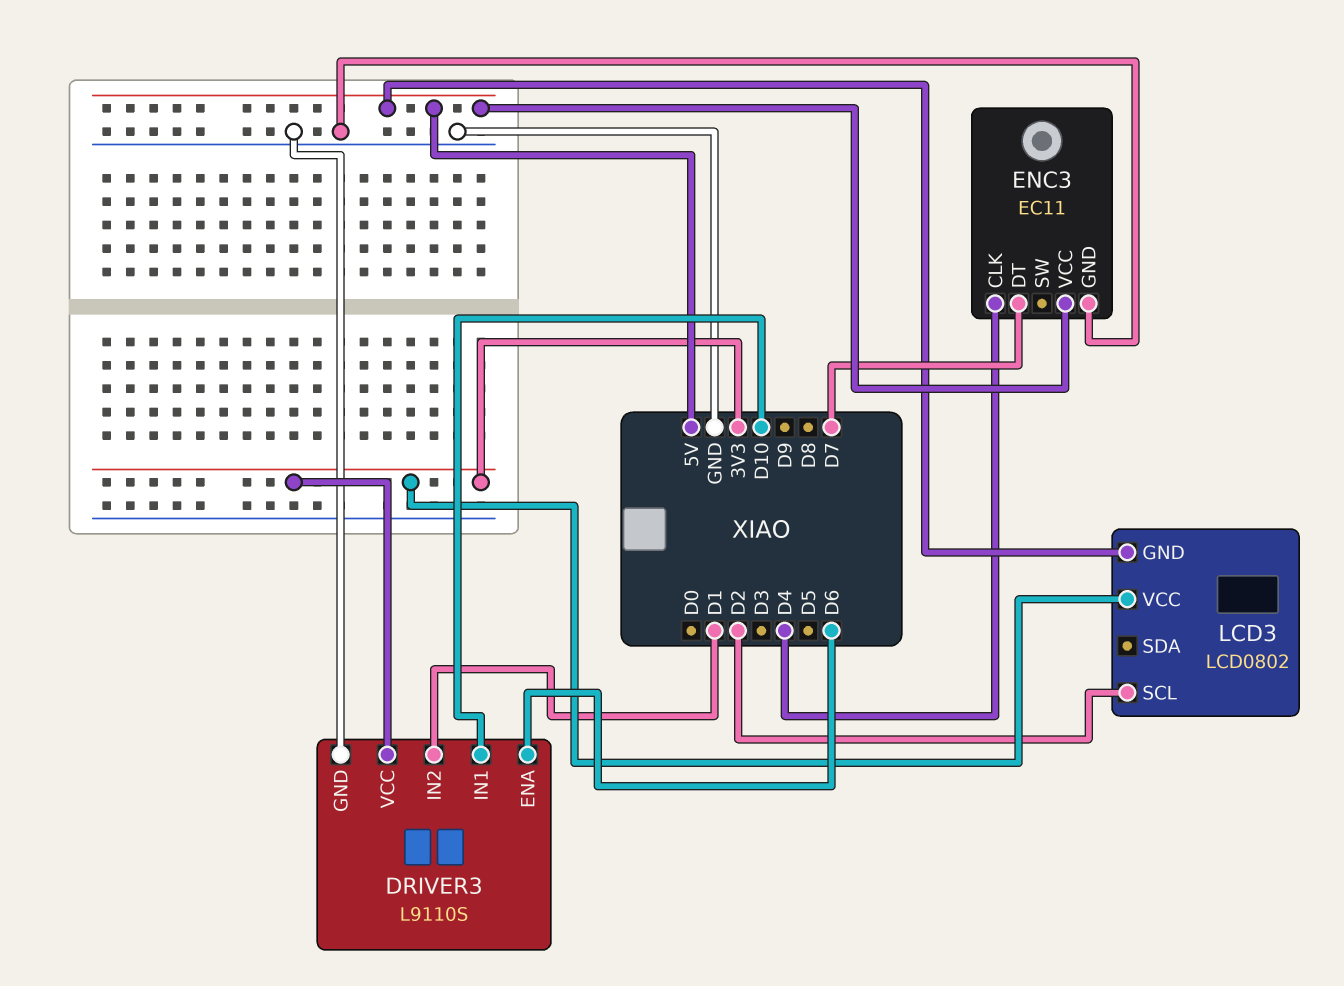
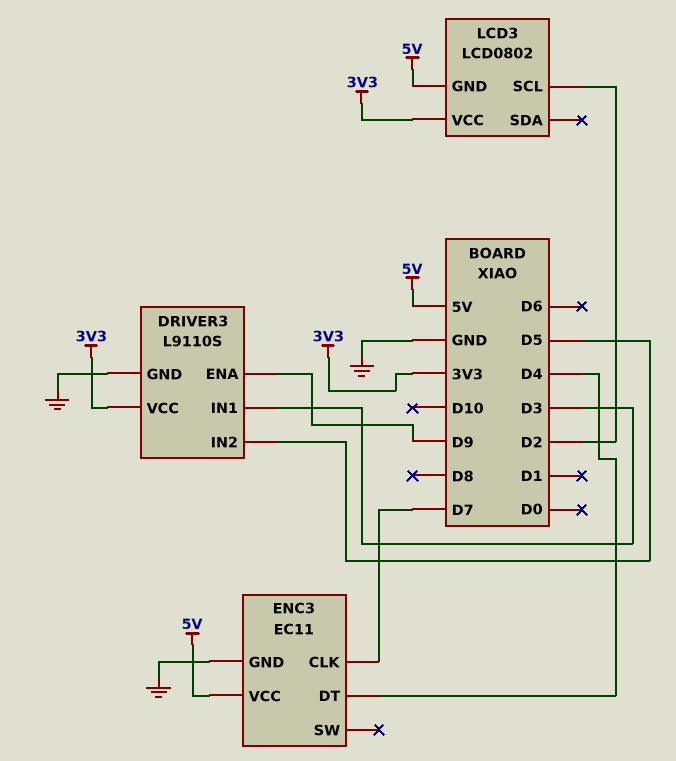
DRIVER3 pin ENA: D6 -> D9
DRIVER3 pin IN1: D10 -> D3
DRIVER3 pin IN2: D1 -> D5
ENC3 pin CLK: D4 -> D7
ENC3 pin DT: D7 -> D4

